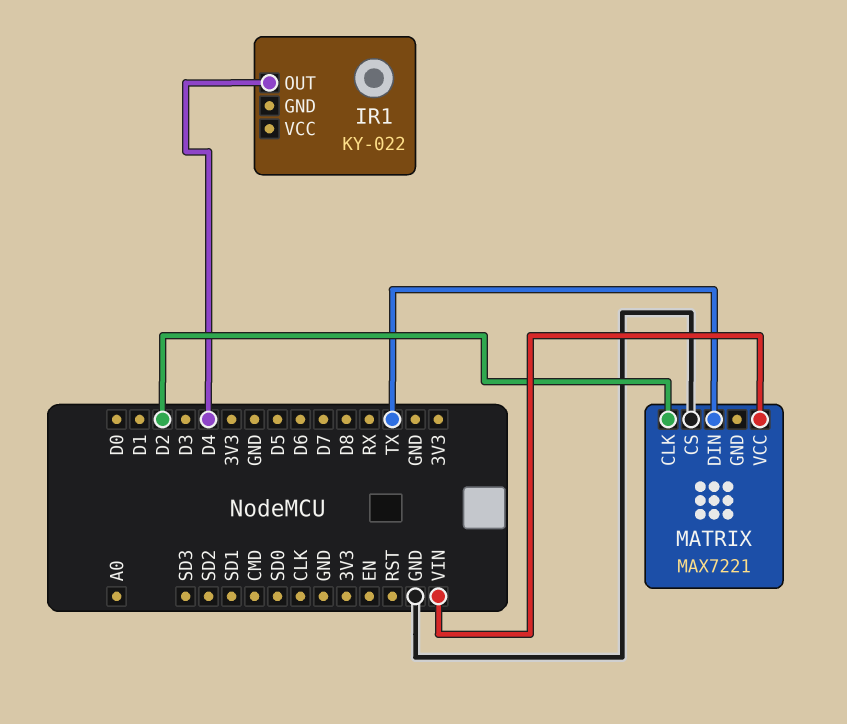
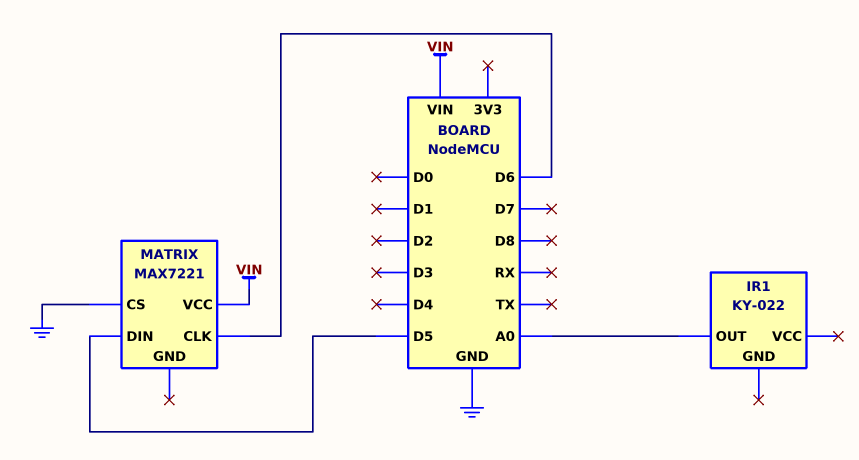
IR1 pin OUT: D4 -> A0
MATRIX pin CLK: D2 -> D6
MATRIX pin DIN: TX -> D5

